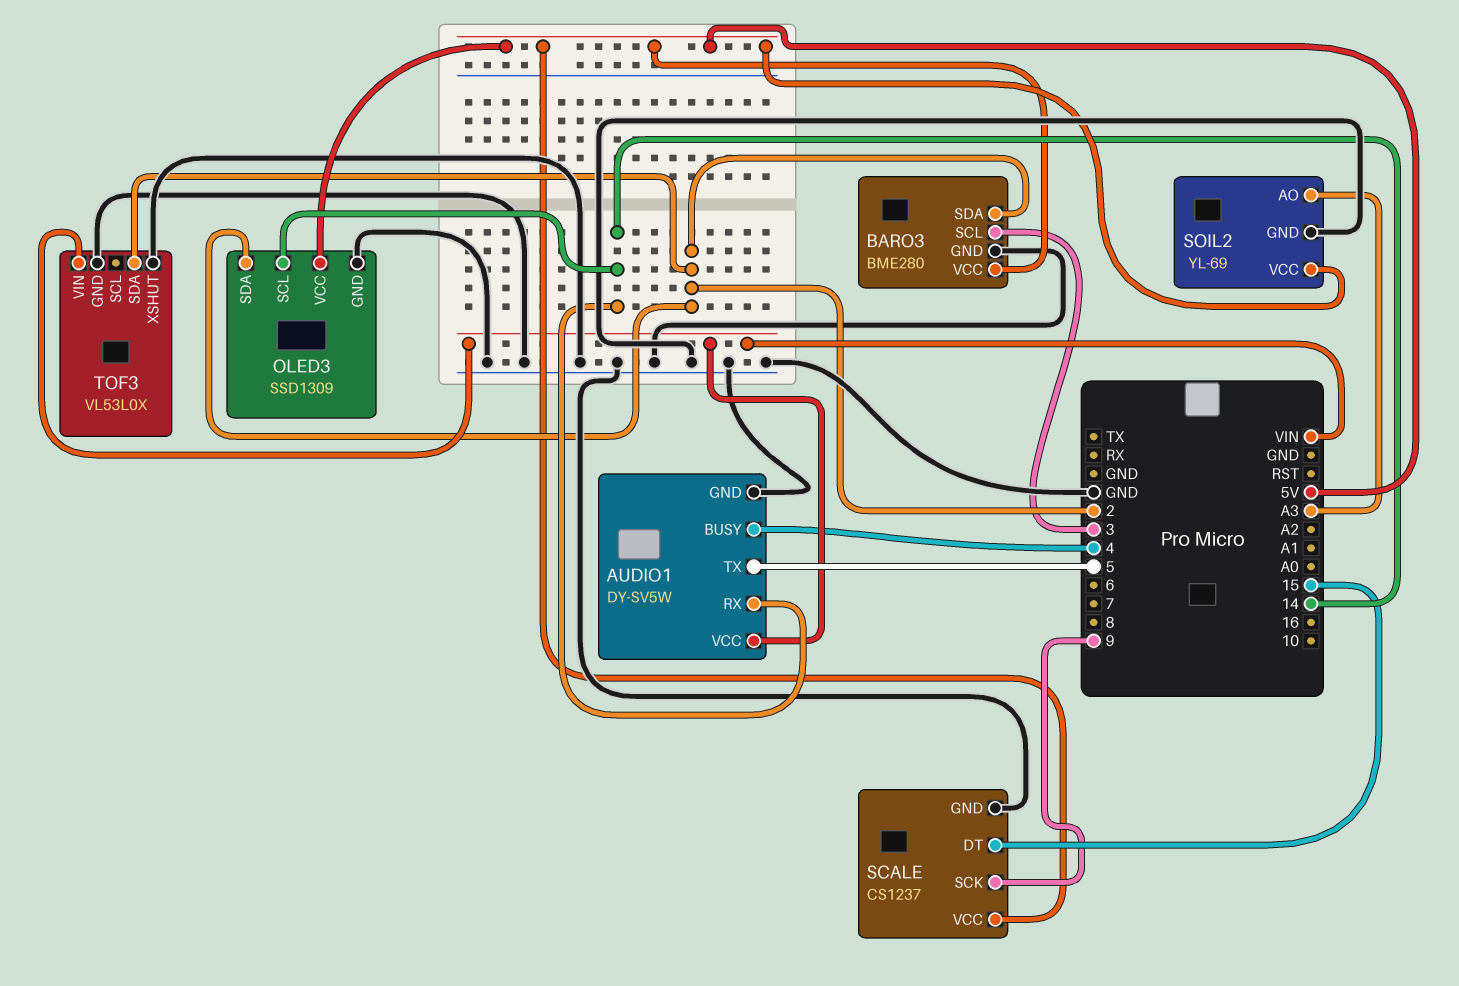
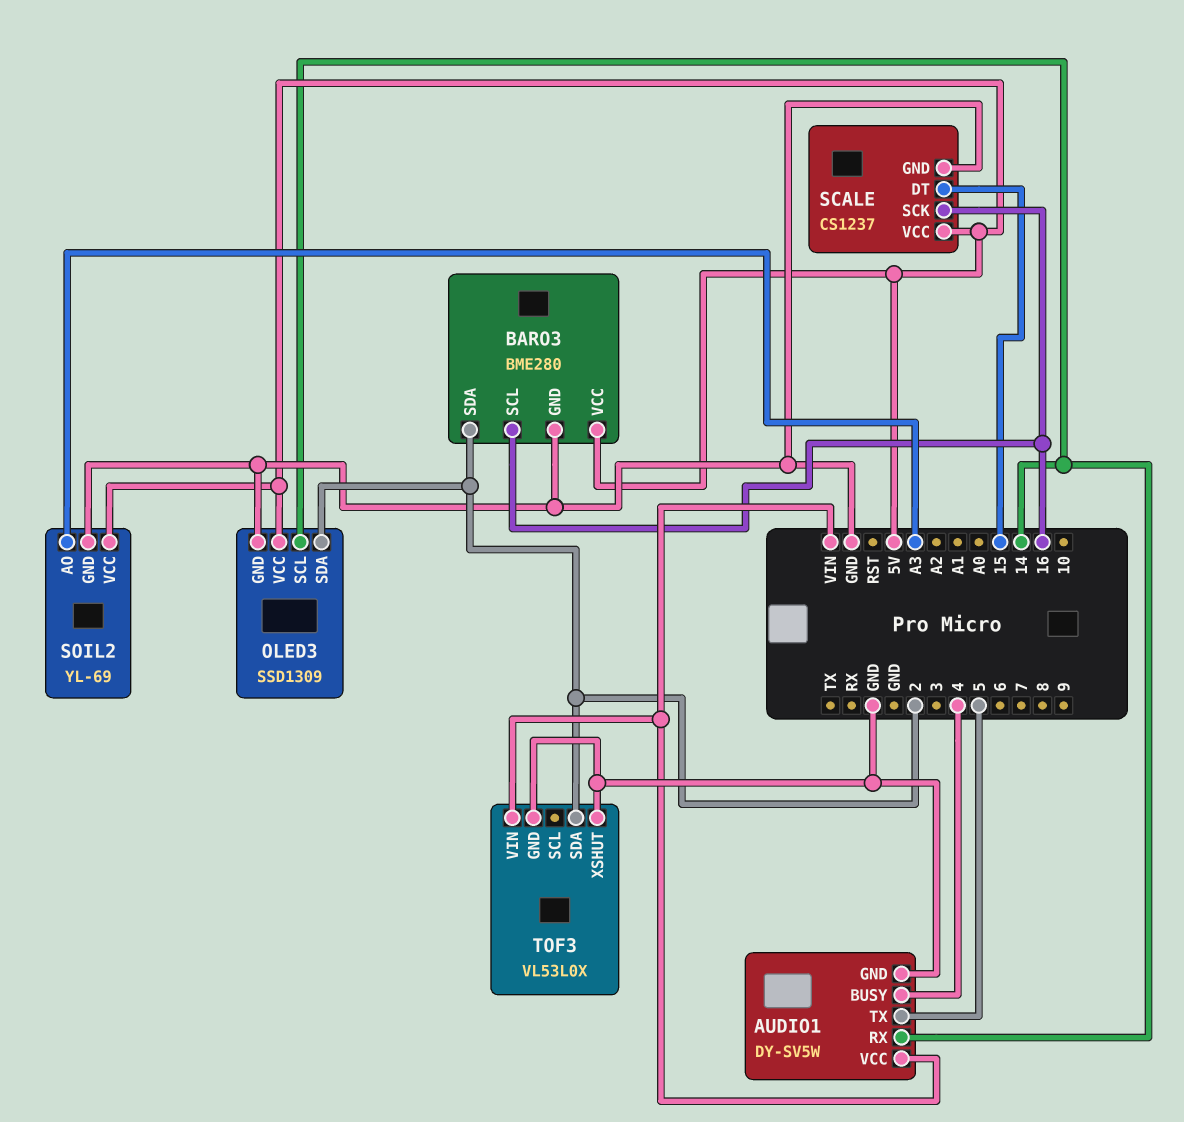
BARO3 pin SCL: 3 -> 16
SCALE pin SCK: 9 -> 16

